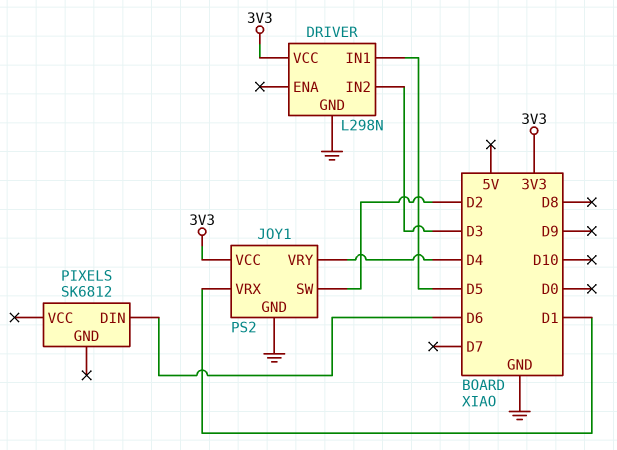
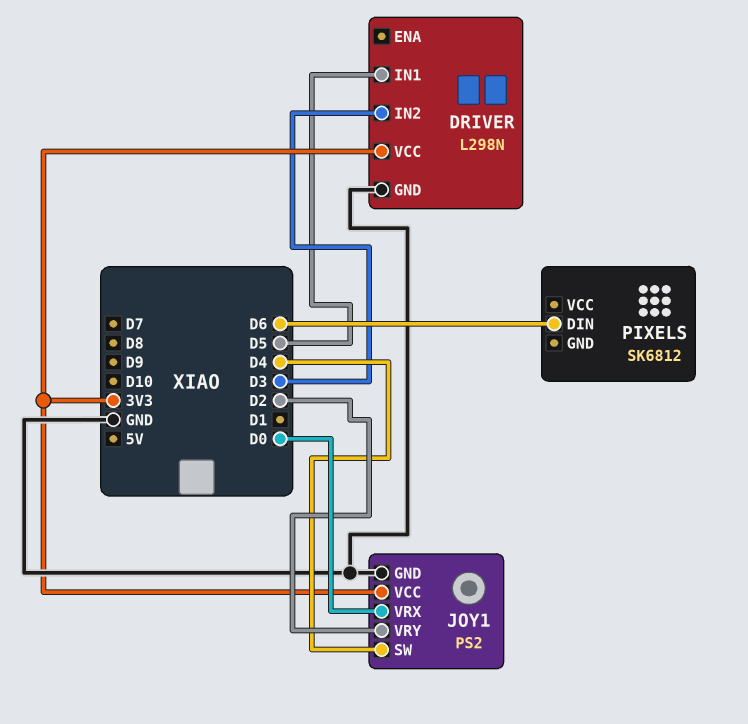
JOY1 pin SW: D2 -> D4
JOY1 pin VRX: D1 -> D0
JOY1 pin VRY: D4 -> D2

